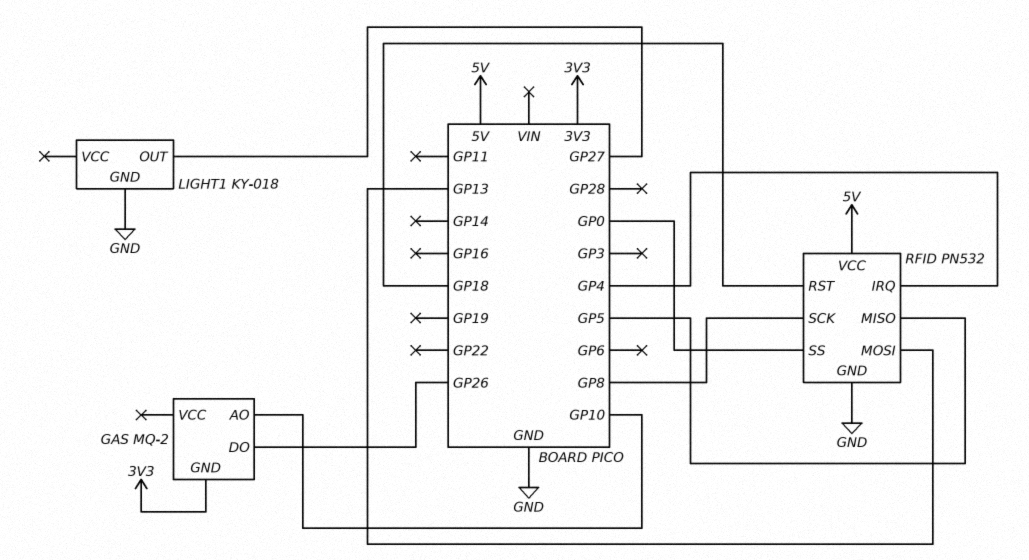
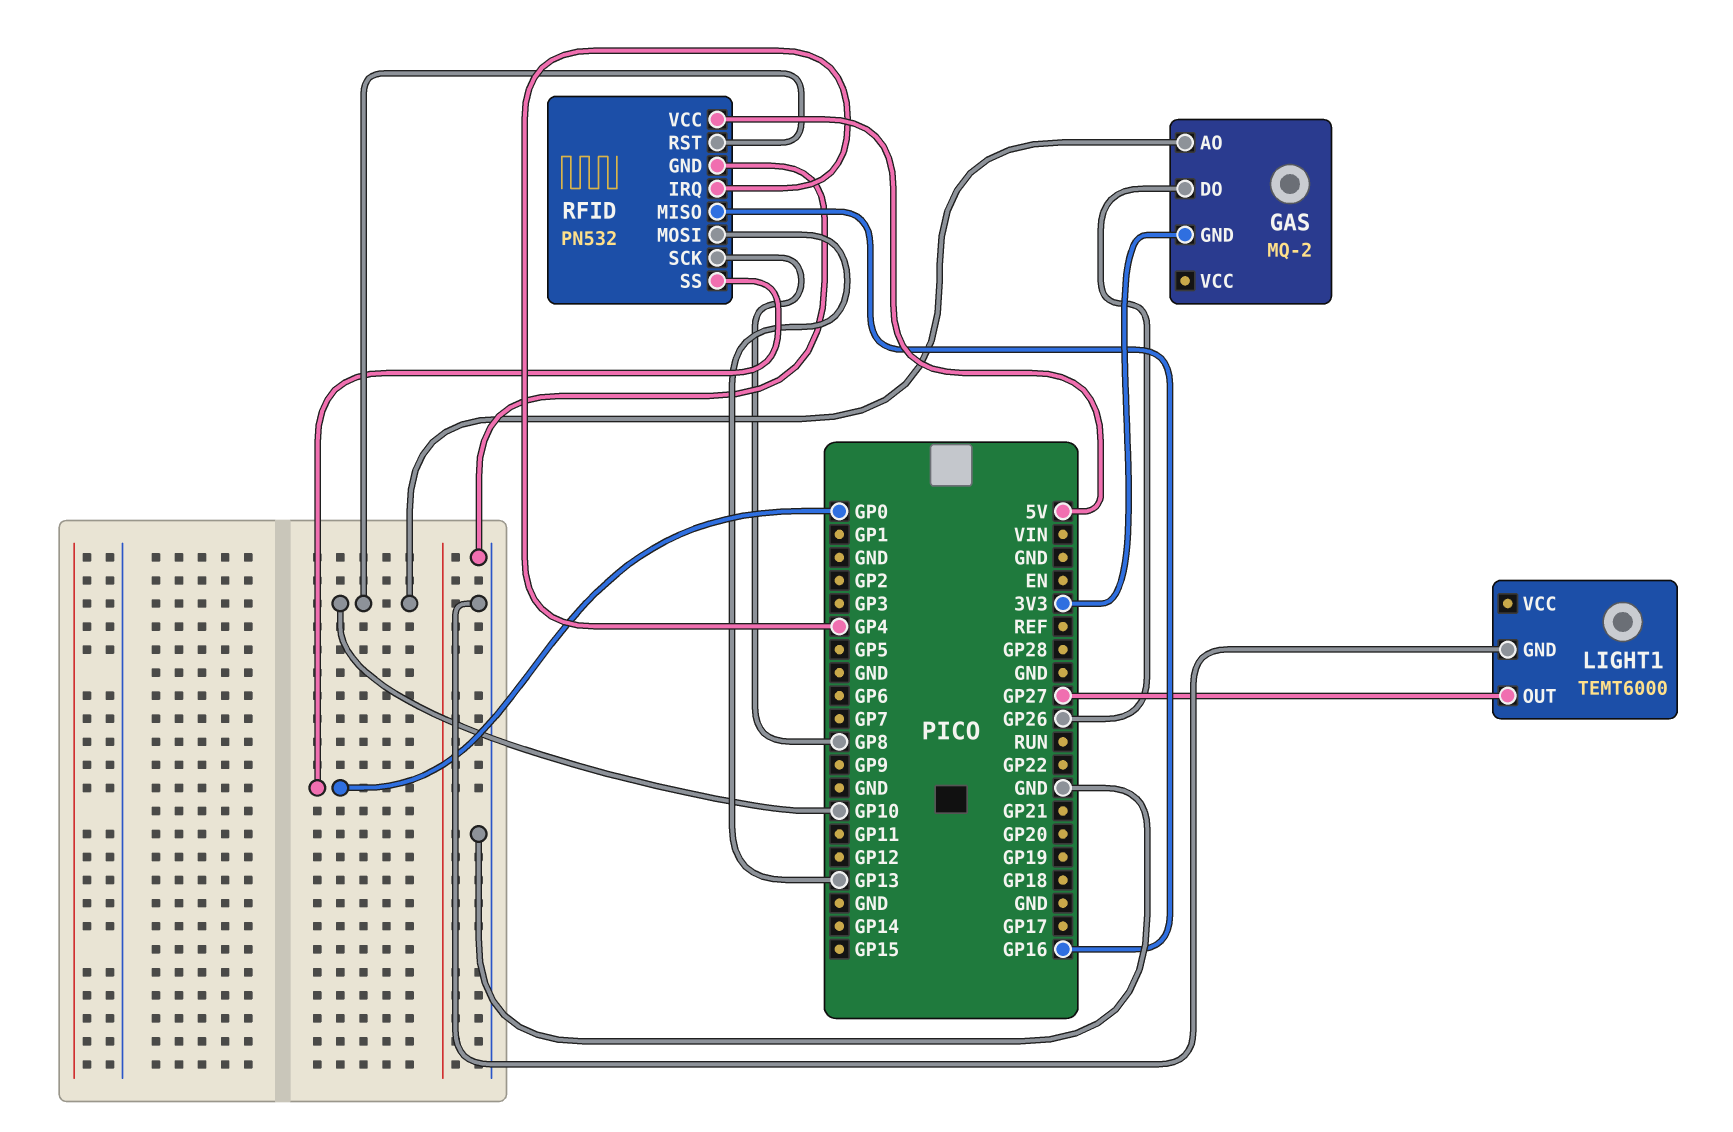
LIGHT1: KY-018 -> TEMT6000
RFID pin MISO: GP5 -> GP16
RFID pin RST: GP18 -> GP10

